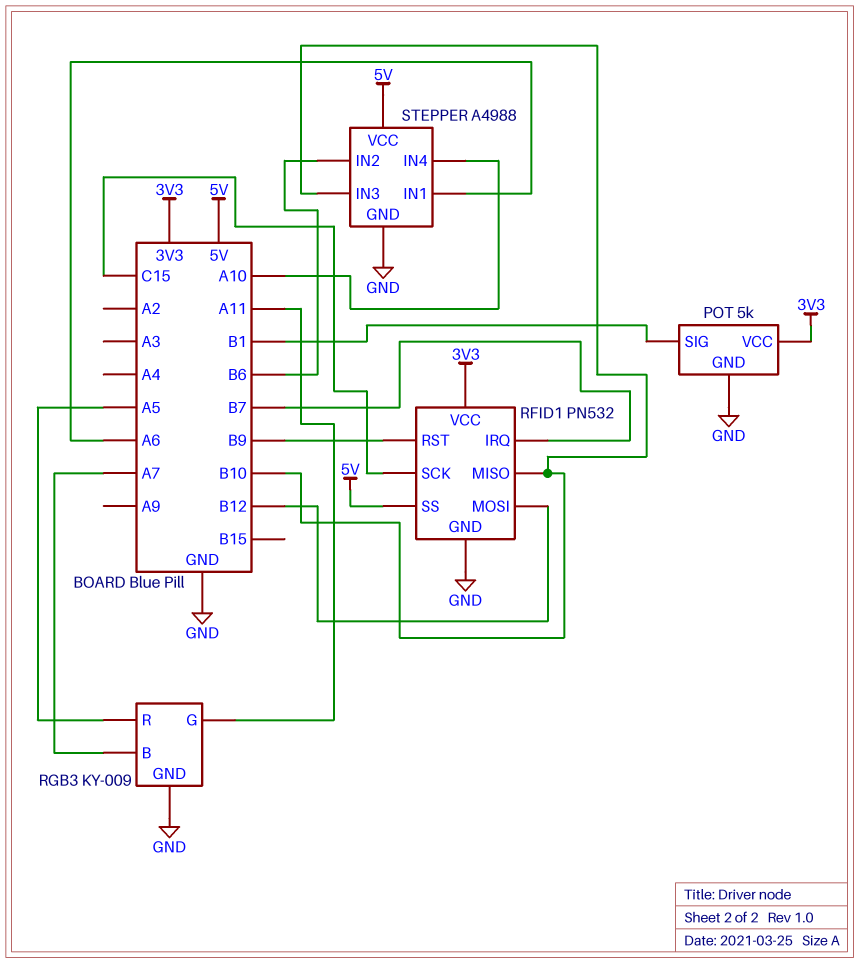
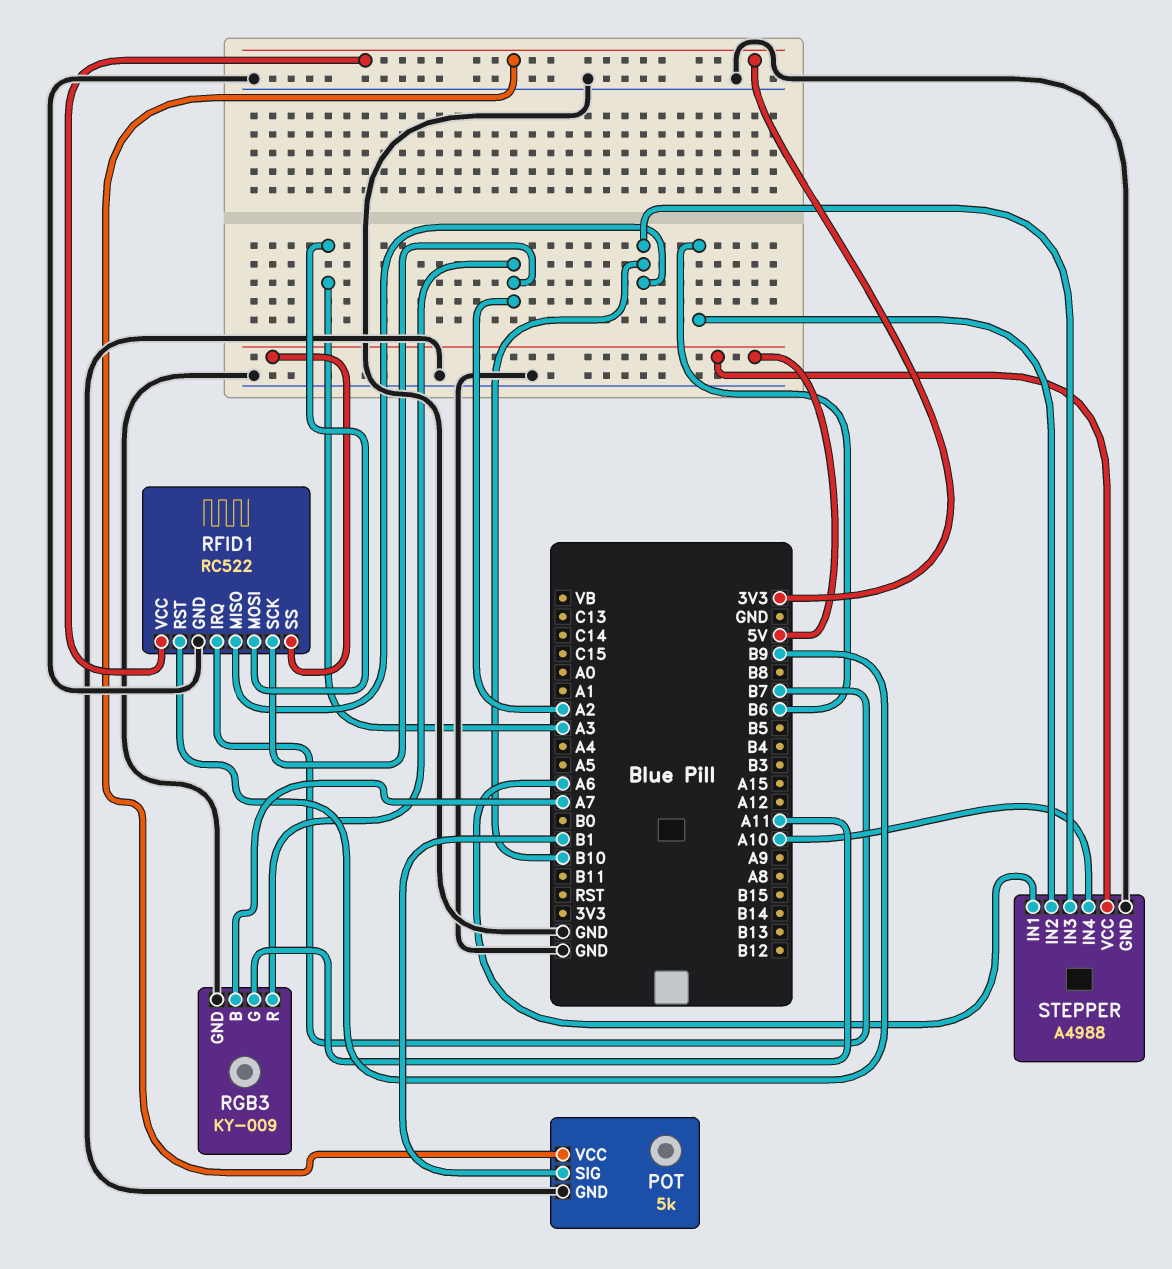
RFID1: PN532 -> RC522
RFID1 pin MOSI: B12 -> A3
RFID1 pin SCK: C15 -> A2
RGB3 pin R: A5 -> A2

